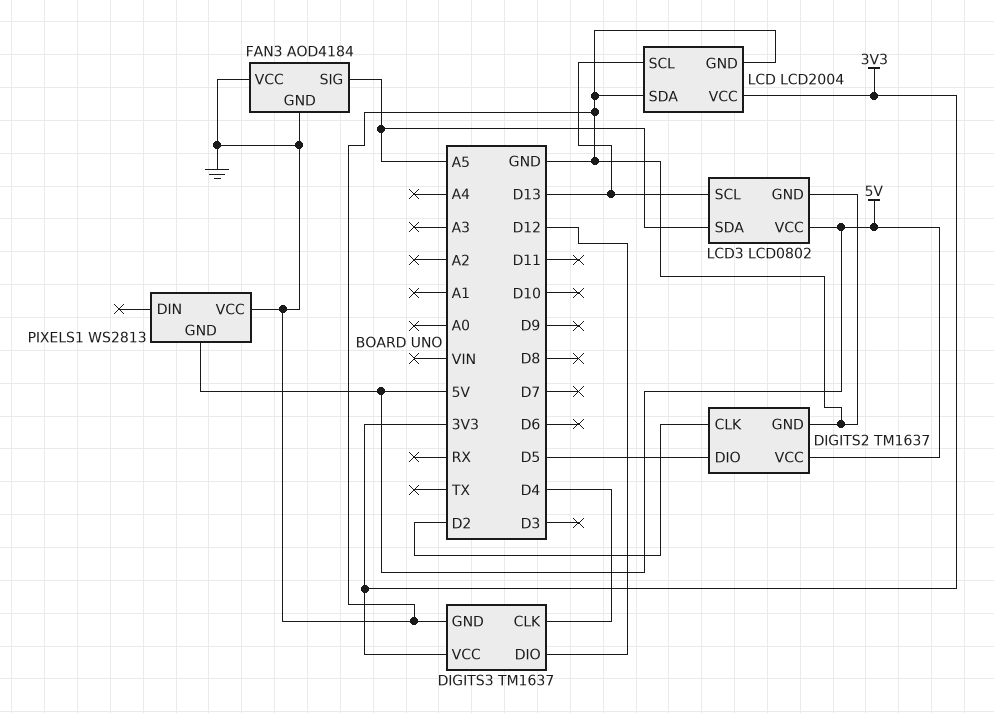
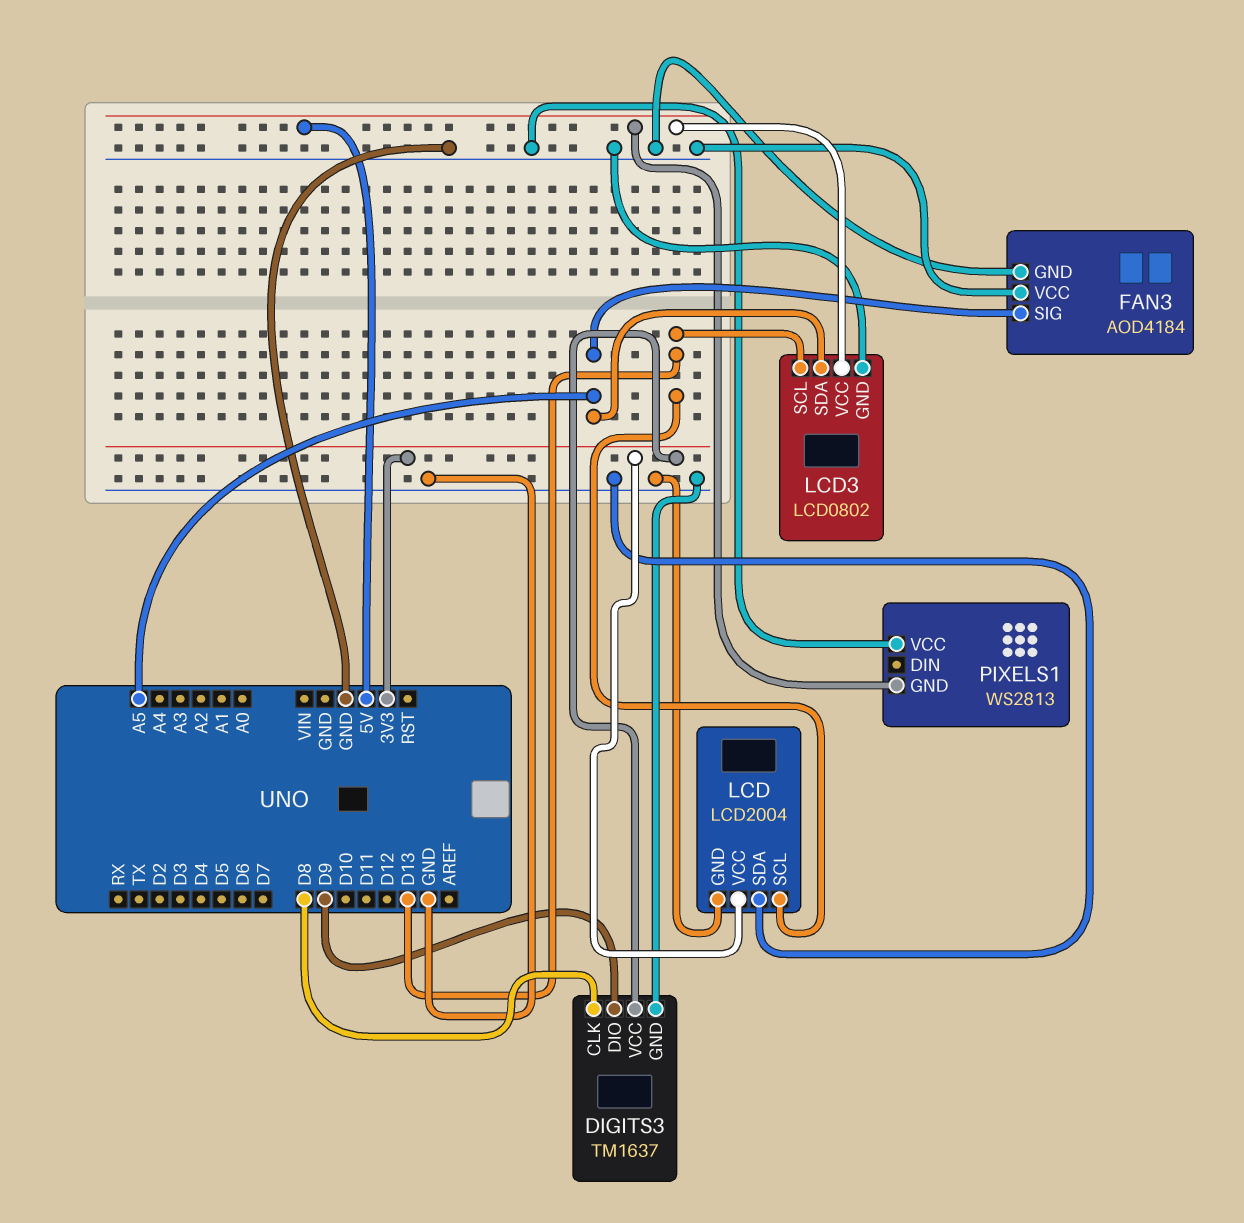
DIGITS2: TM1637 -> none
DIGITS2 pin CLK: D2 -> none
DIGITS2 pin DIO: D5 -> none
DIGITS2 pin GND: GND -> none
DIGITS2 pin VCC: 5V -> none
DIGITS3 pin CLK: D4 -> D8
DIGITS3 pin DIO: D12 -> D9

